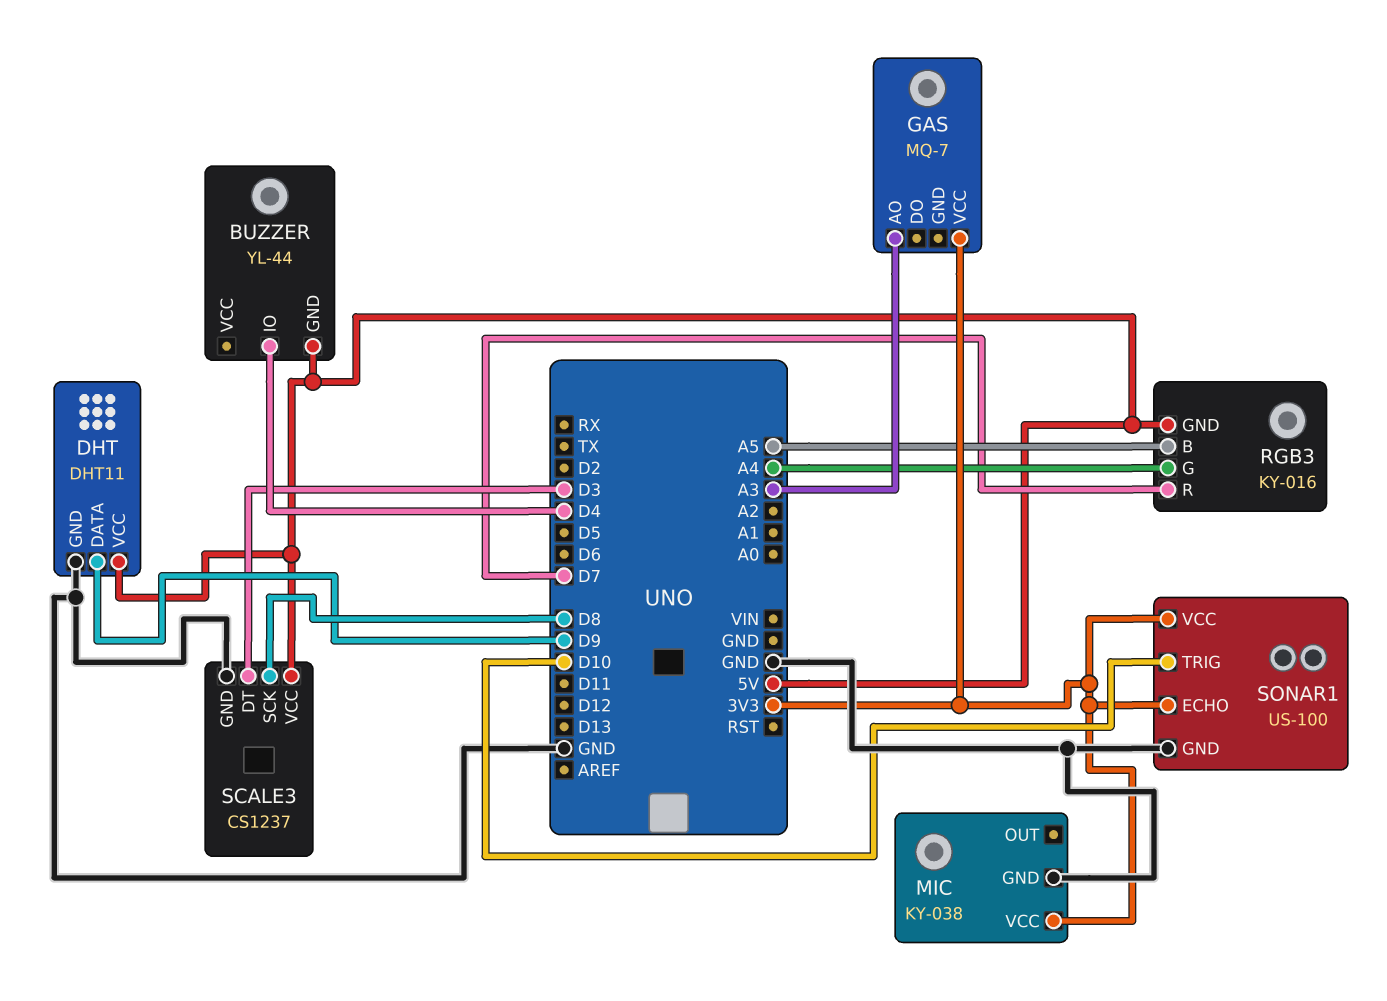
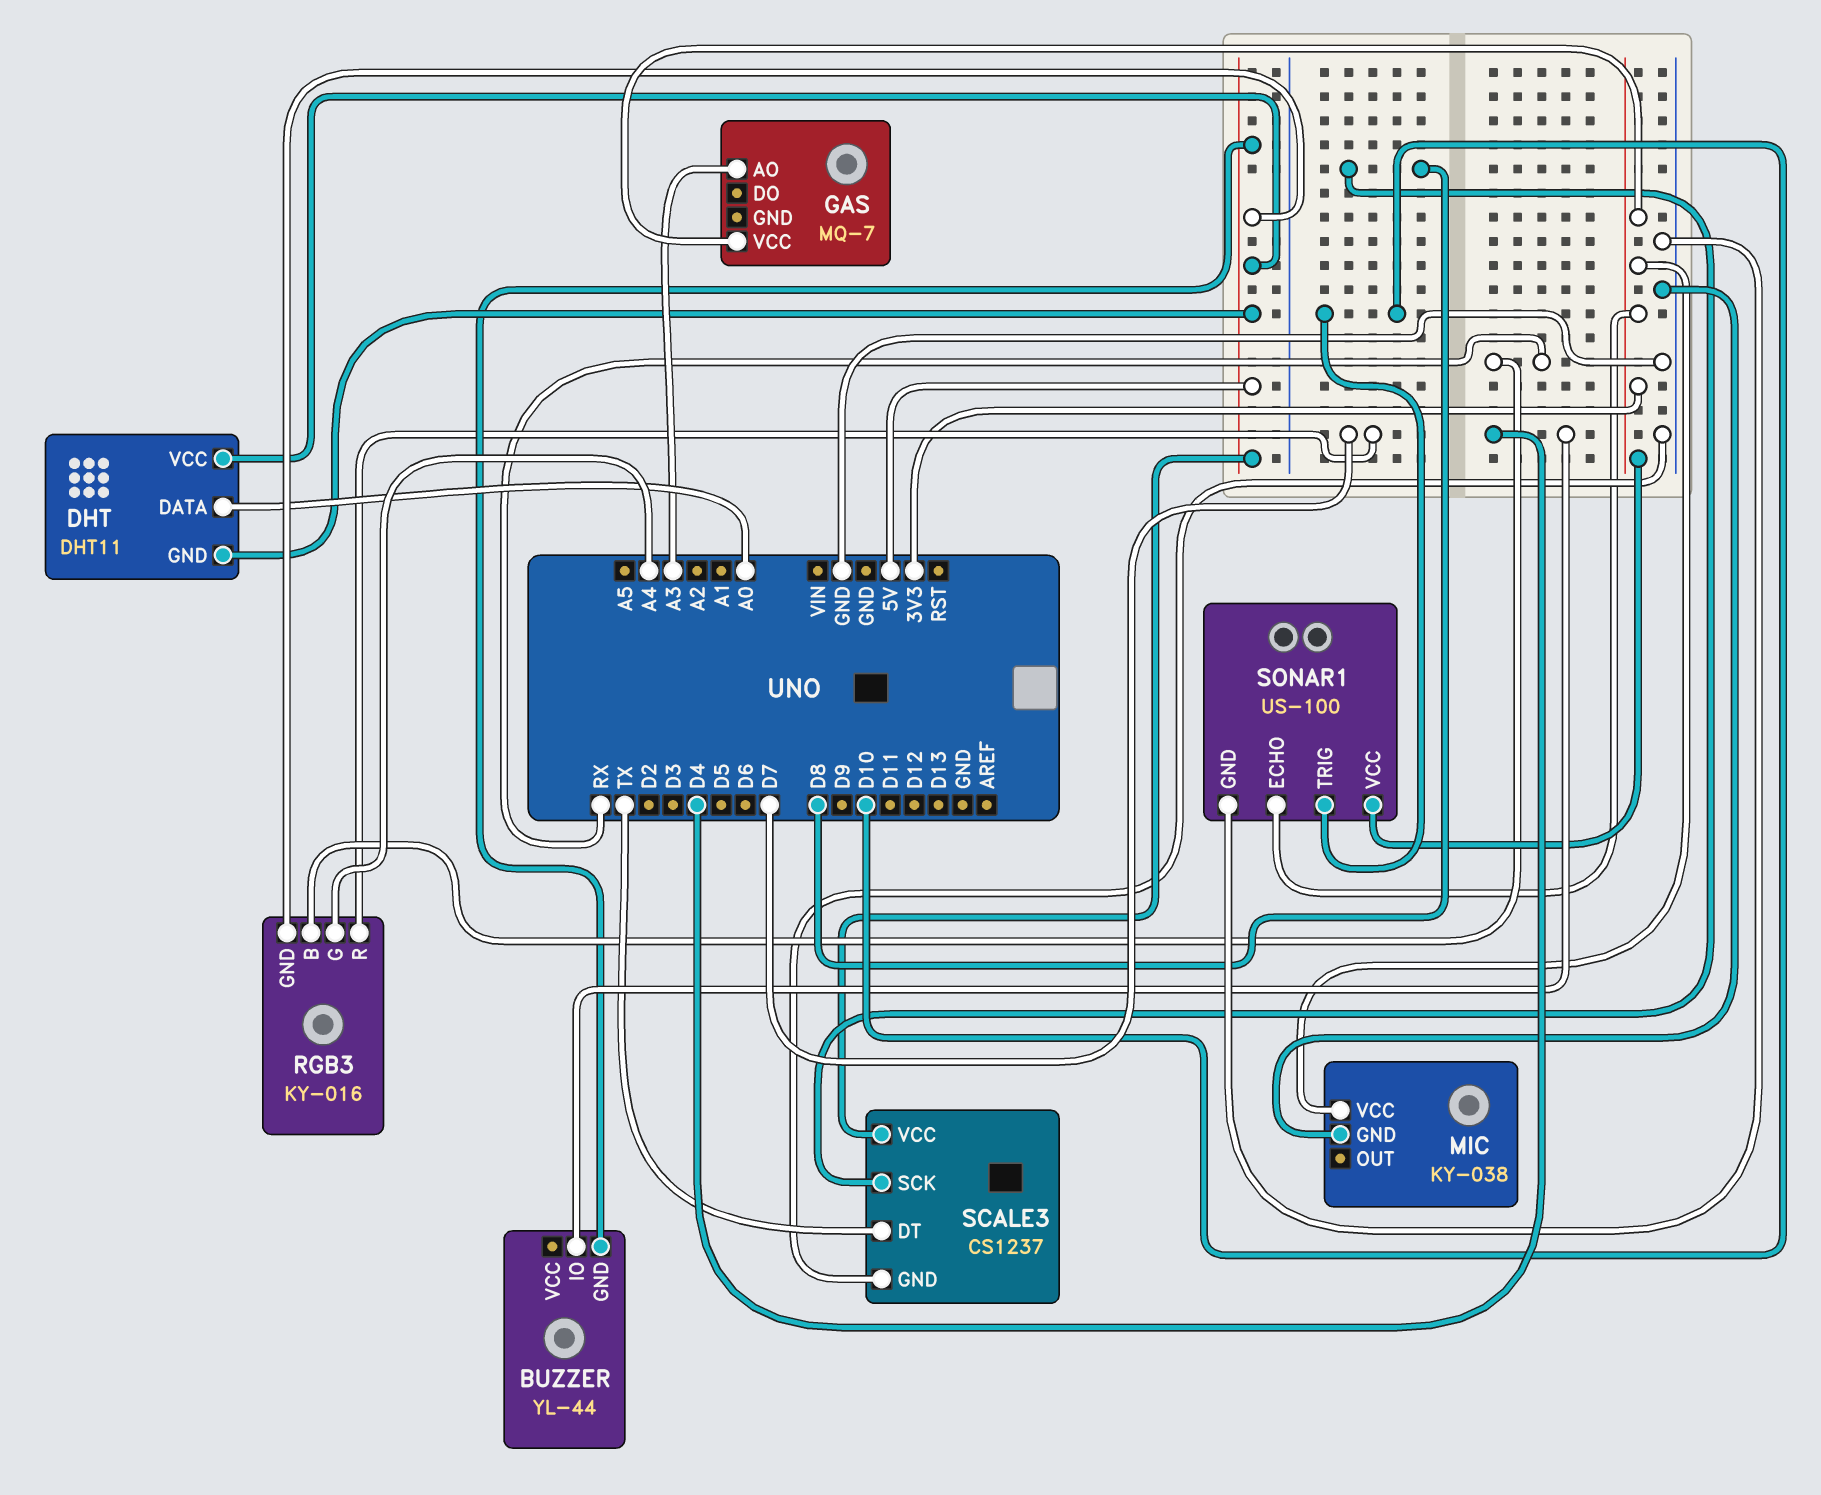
DHT pin DATA: D9 -> A0
DHT pin GND: GND -> 5V
RGB3 pin B: A5 -> RX
SCALE3 pin DT: D3 -> TX

